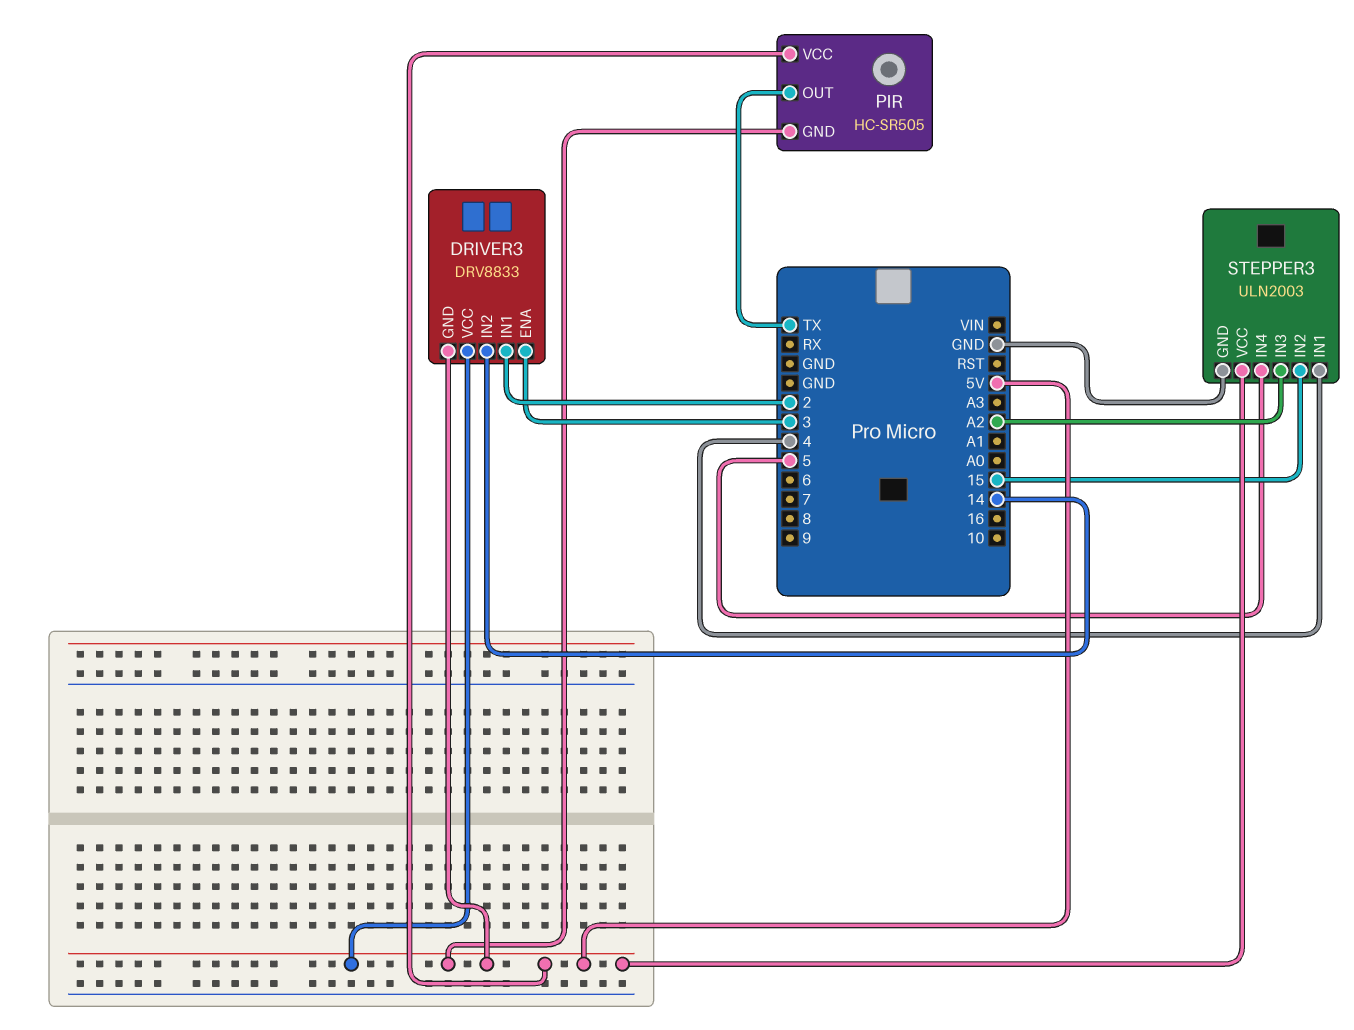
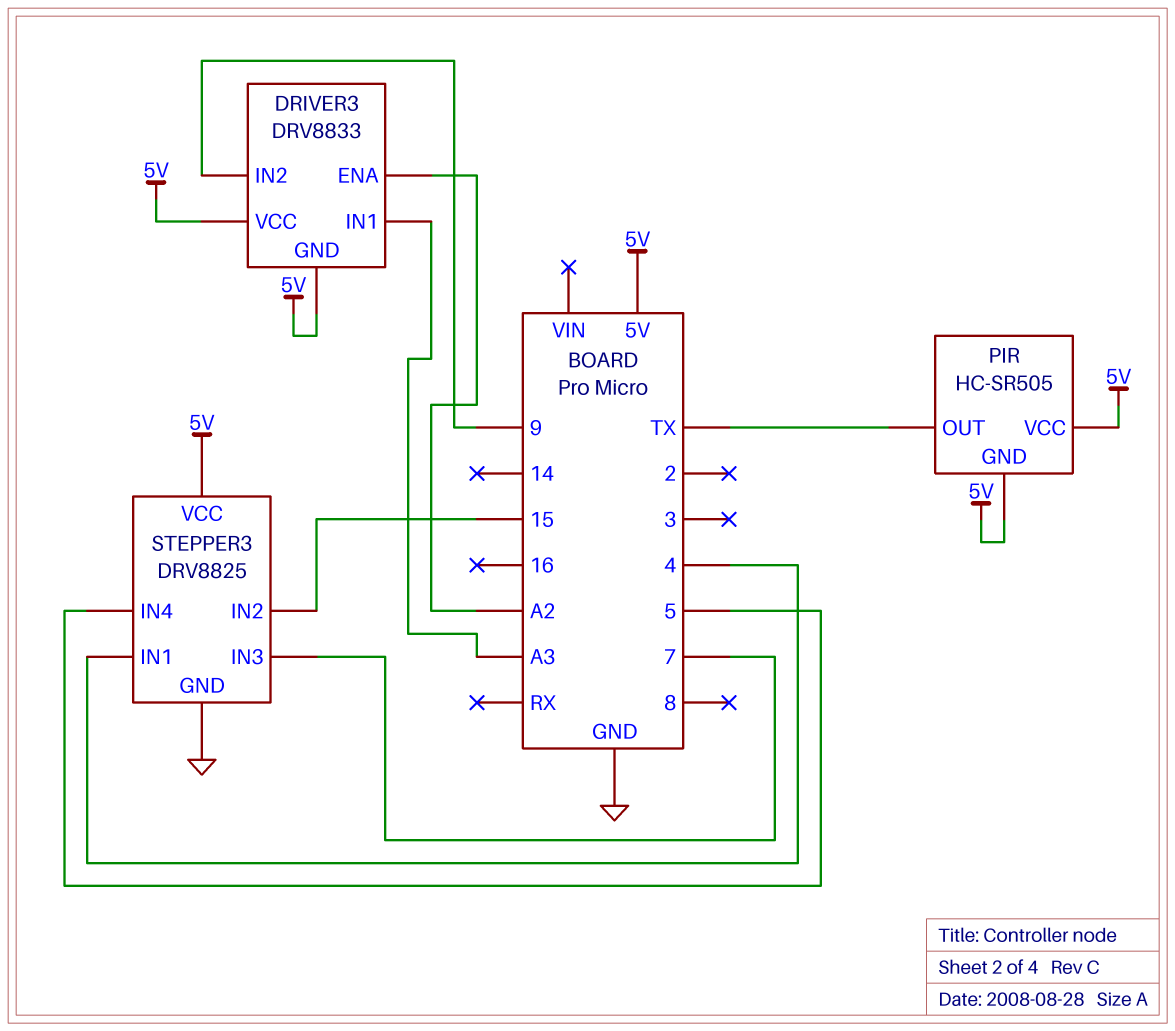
DRIVER3 pin ENA: 3 -> A2
DRIVER3 pin IN1: 2 -> A3
DRIVER3 pin IN2: 14 -> 9
STEPPER3: ULN2003 -> DRV8825
STEPPER3 pin IN3: A2 -> 7

